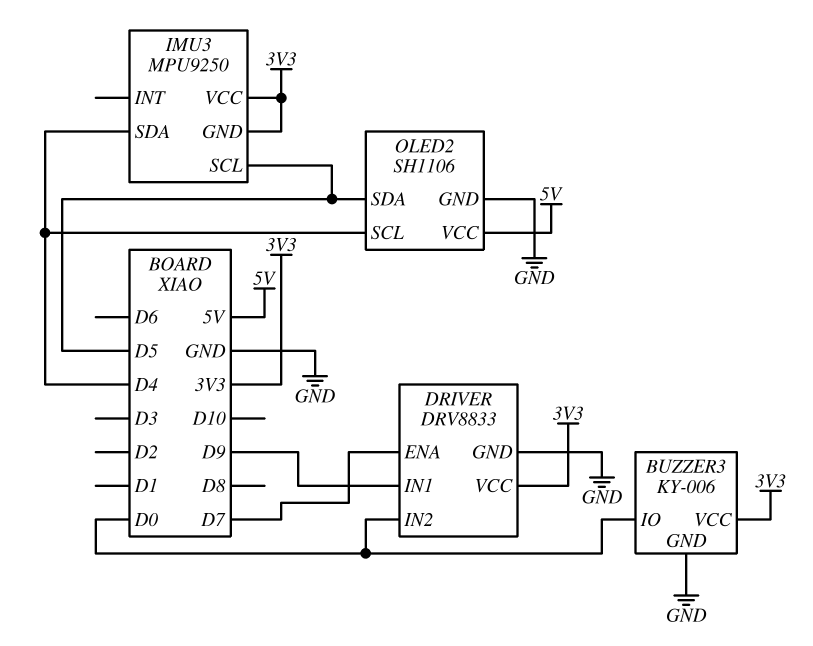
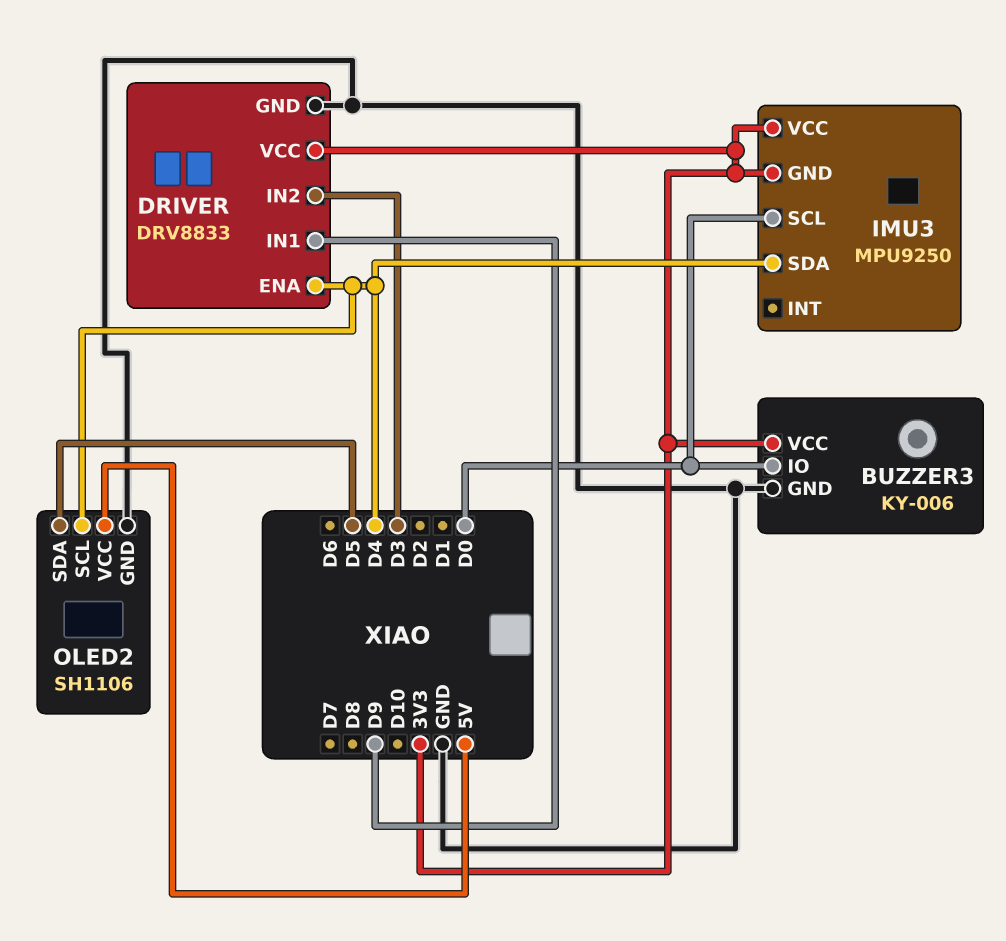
DRIVER pin ENA: D7 -> D4
DRIVER pin IN2: D0 -> D3
IMU3 pin SCL: D5 -> D0

